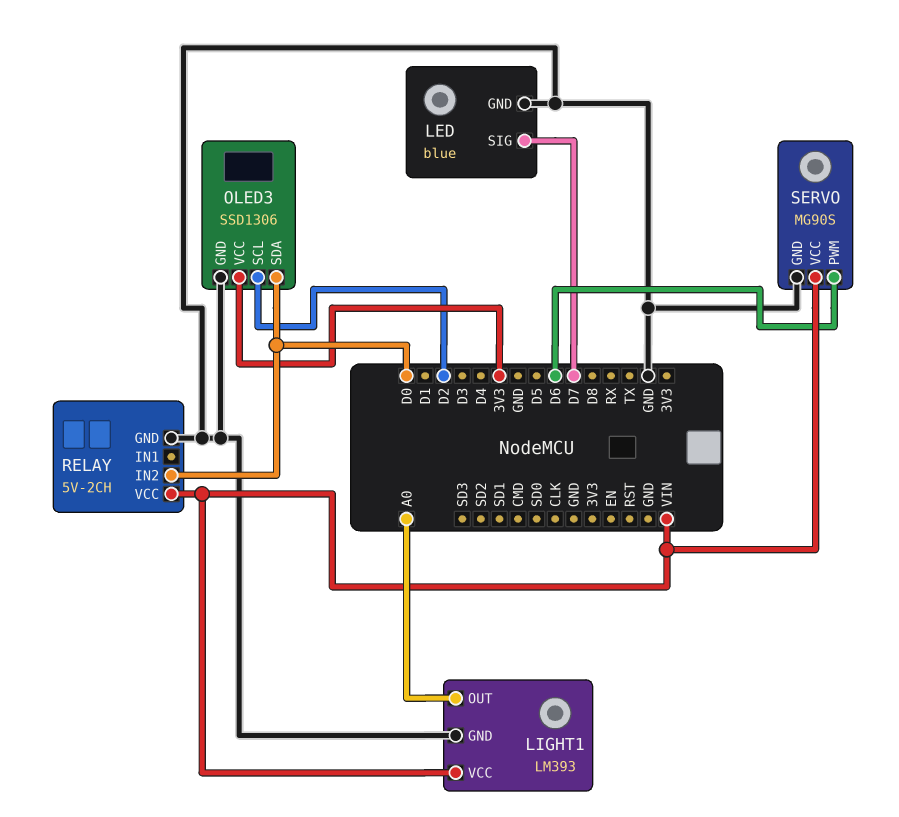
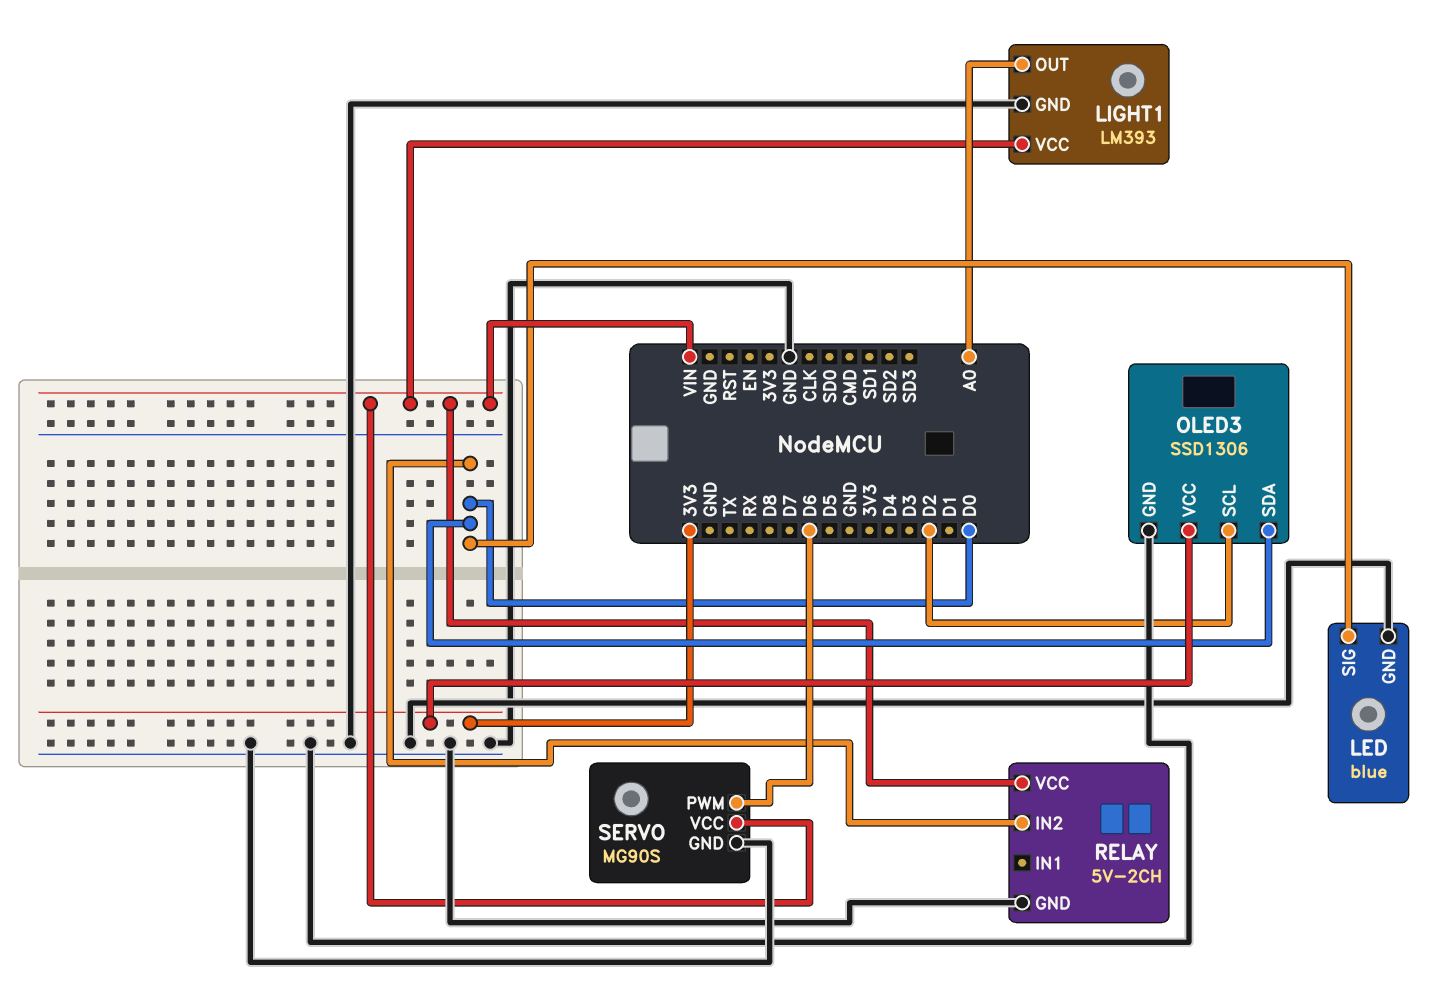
LED pin SIG: D7 -> D0

